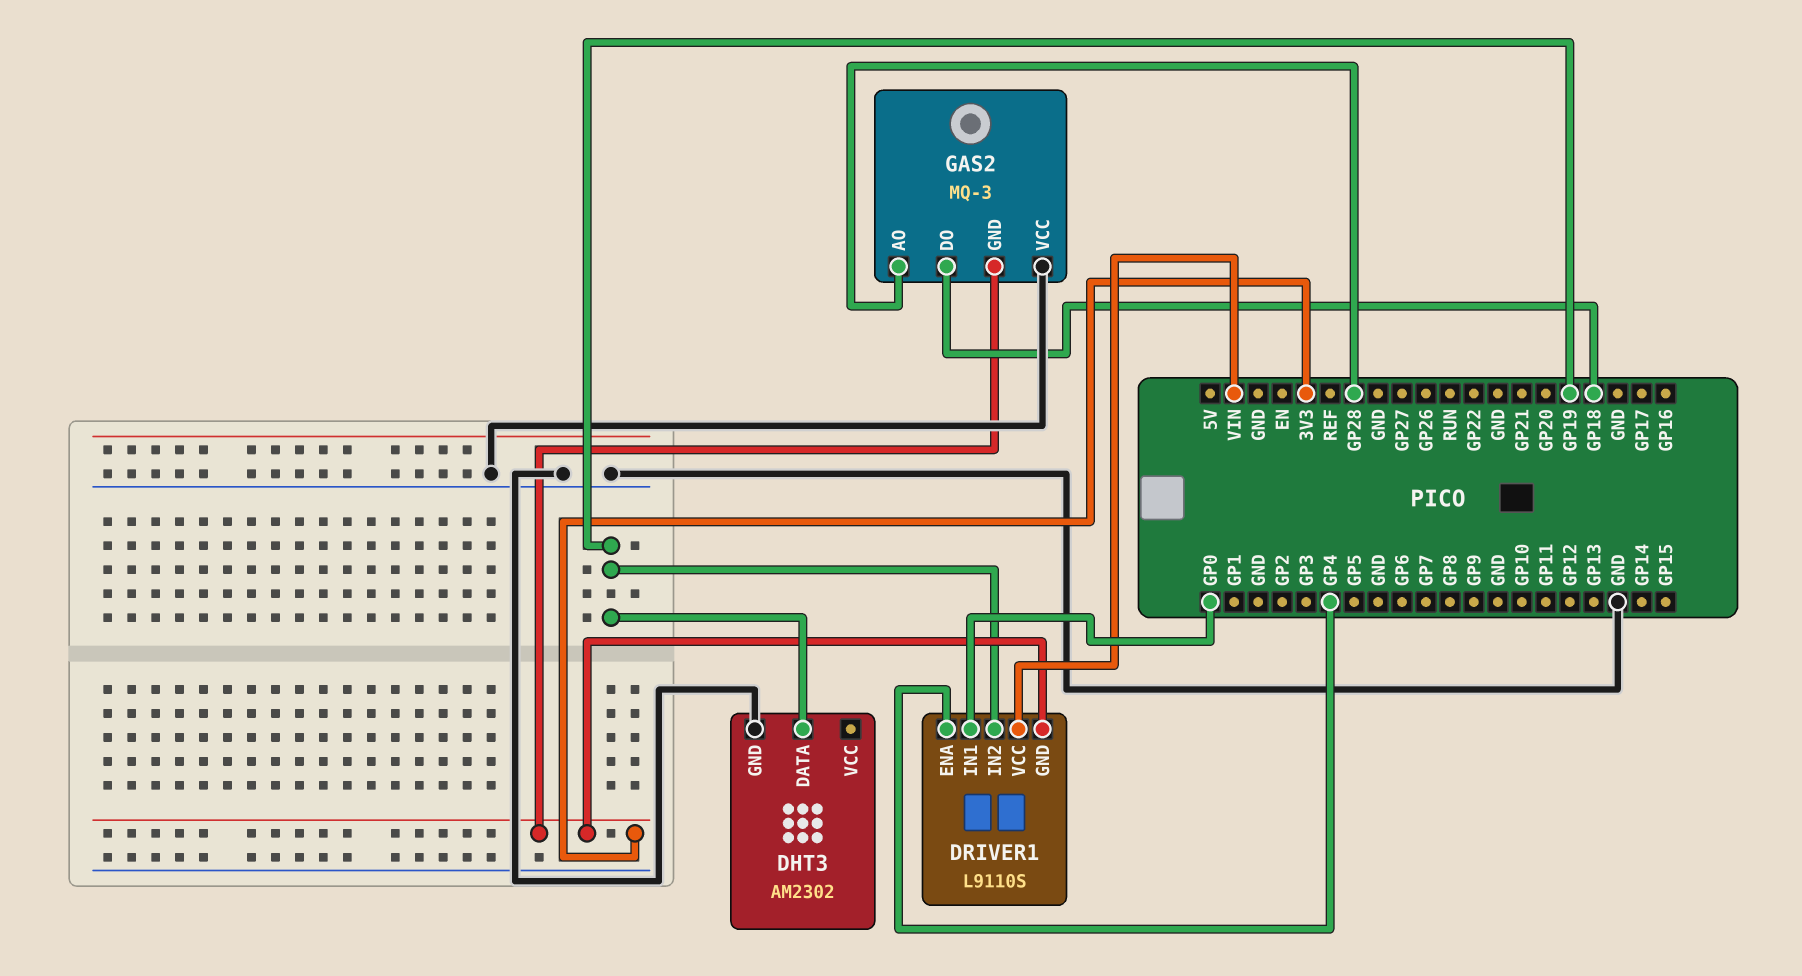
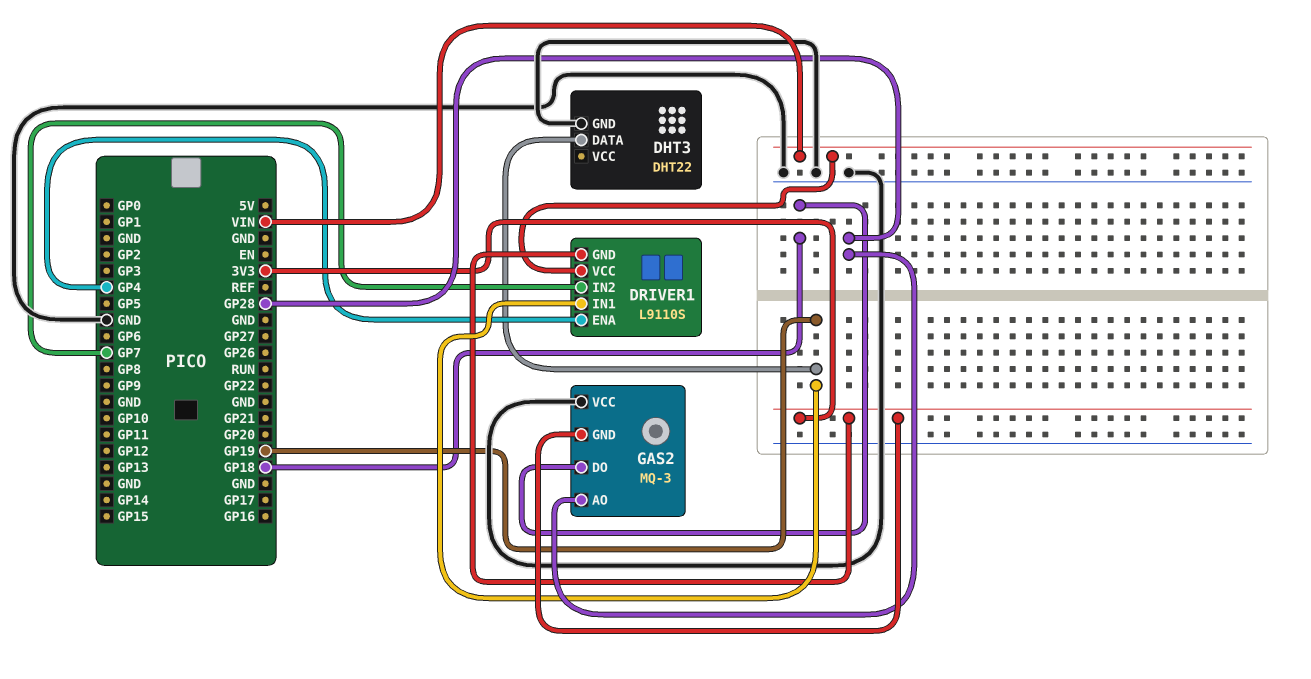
DHT3: AM2302 -> DHT22
DRIVER1 pin IN1: GP0 -> GP19
DRIVER1 pin IN2: GP19 -> GP7

